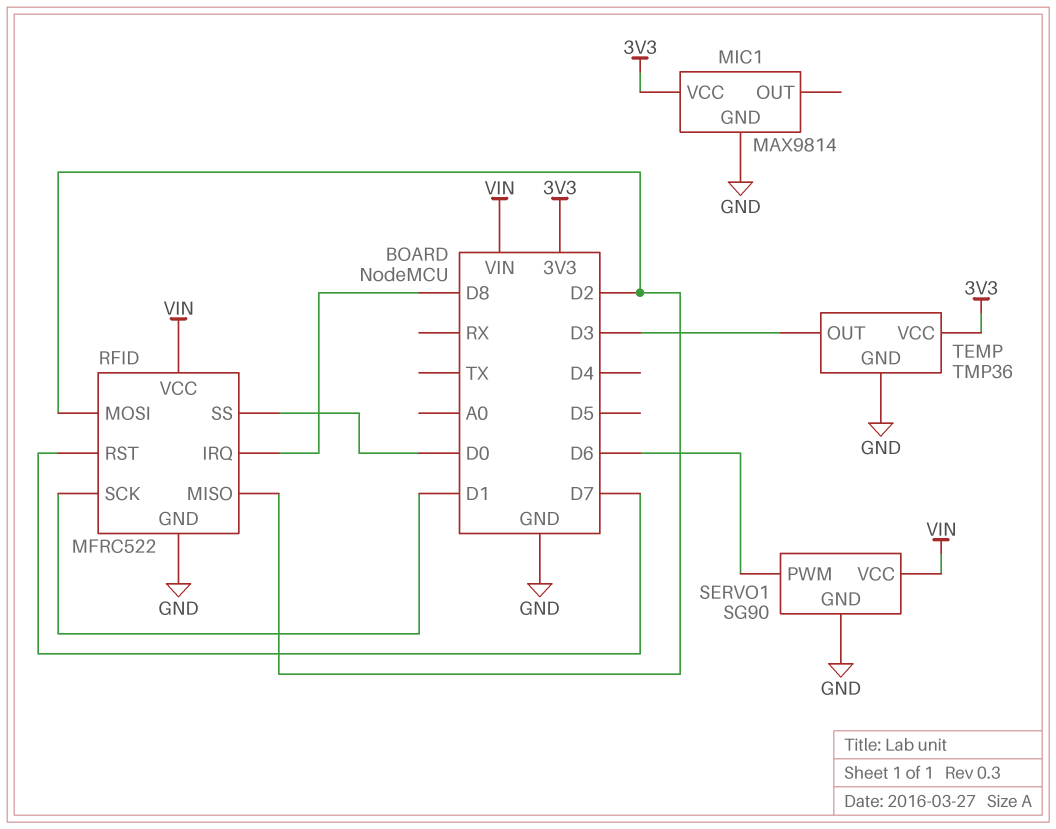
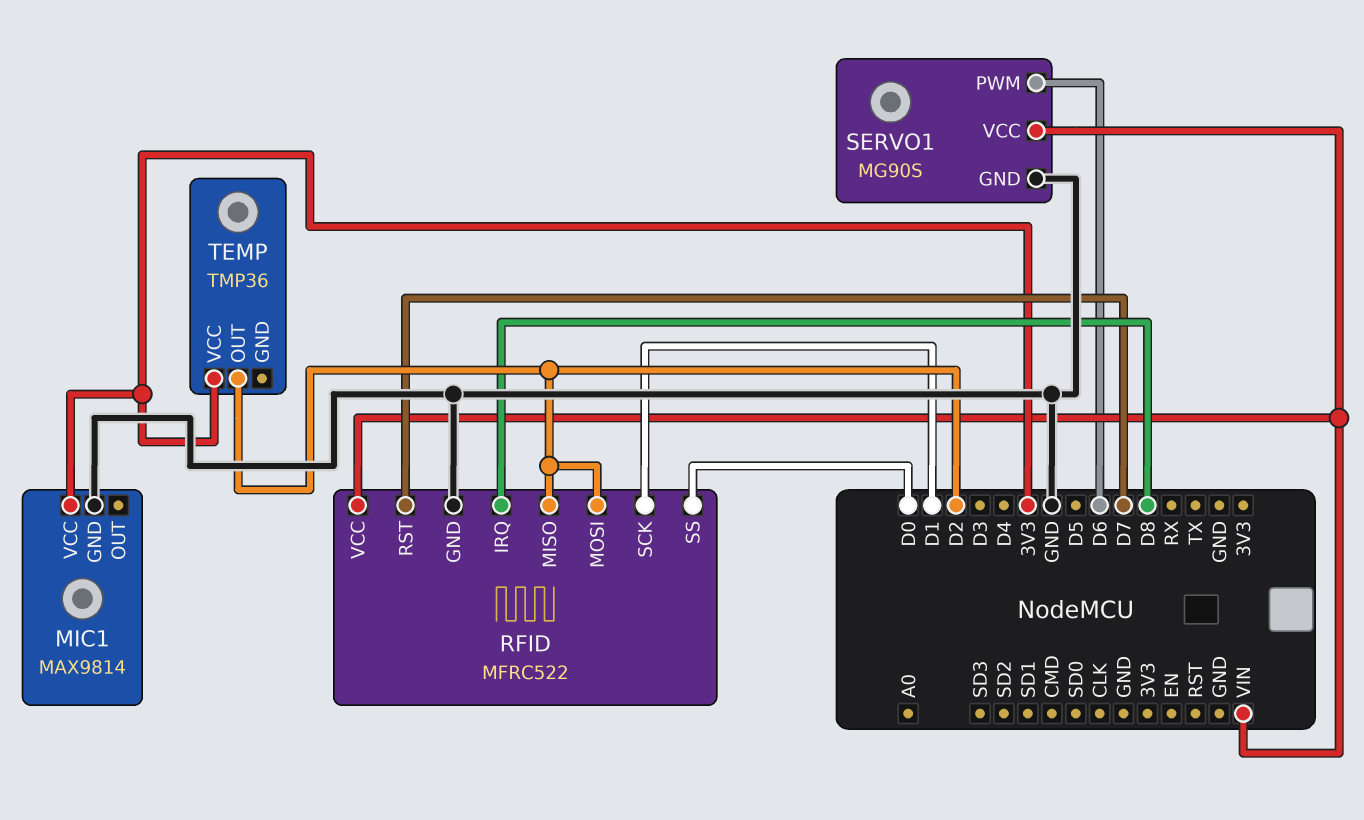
SERVO1: SG90 -> MG90S
TEMP pin GND: GND -> none
TEMP pin OUT: D3 -> D2

